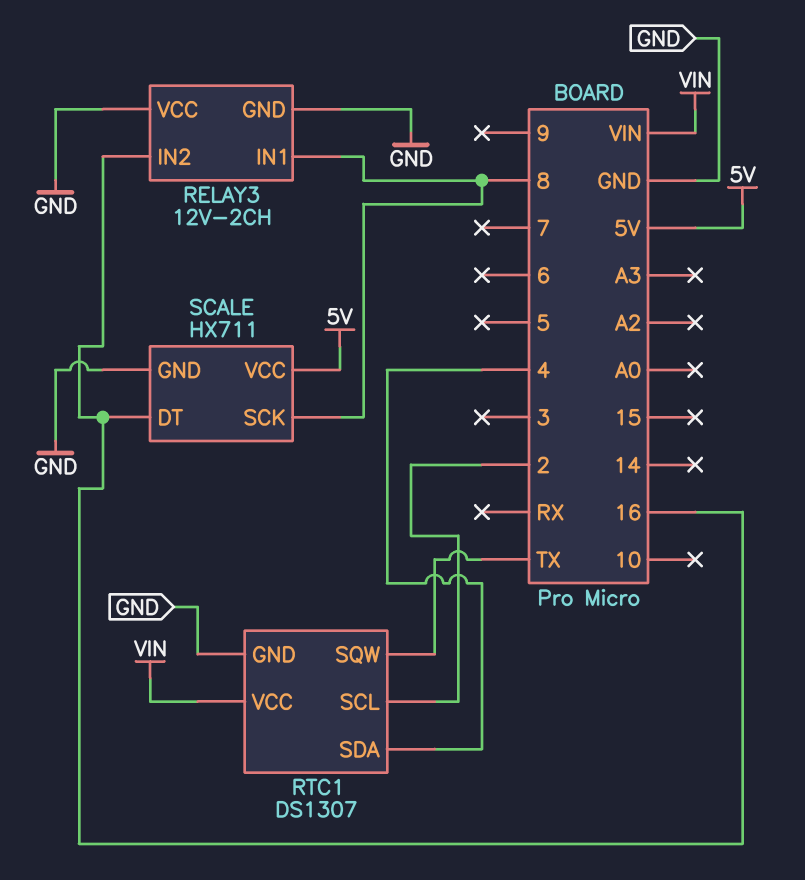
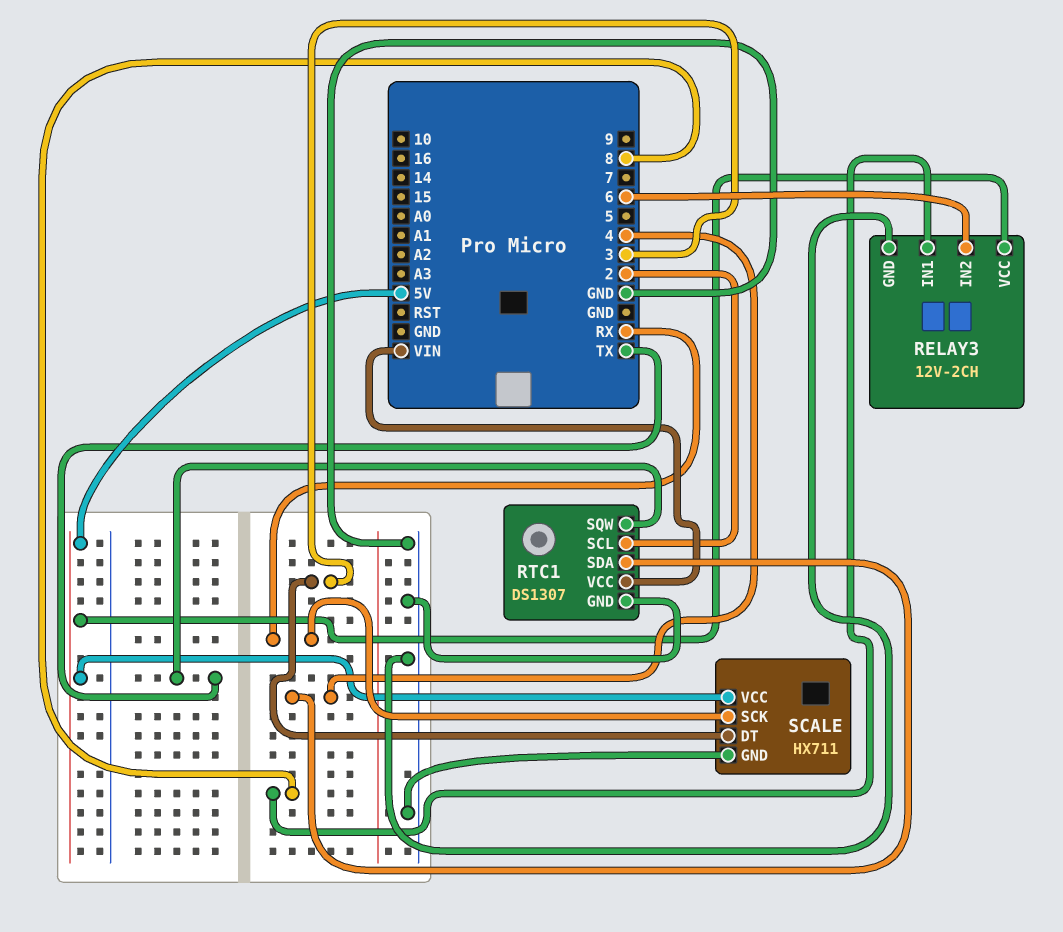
RELAY3 pin IN2: 16 -> 6
RELAY3 pin VCC: GND -> 5V
SCALE pin DT: 16 -> 3
SCALE pin SCK: 8 -> RX

